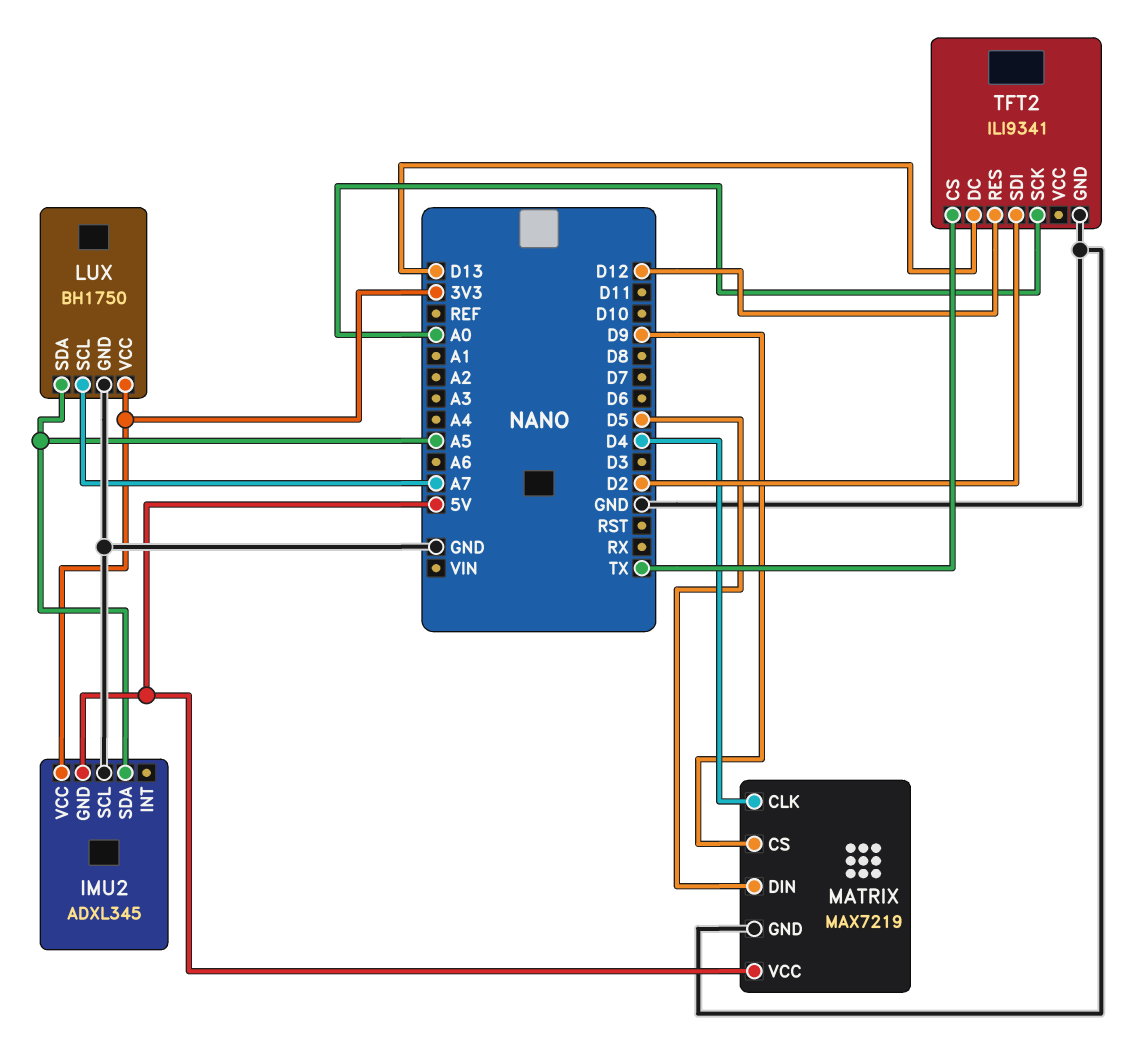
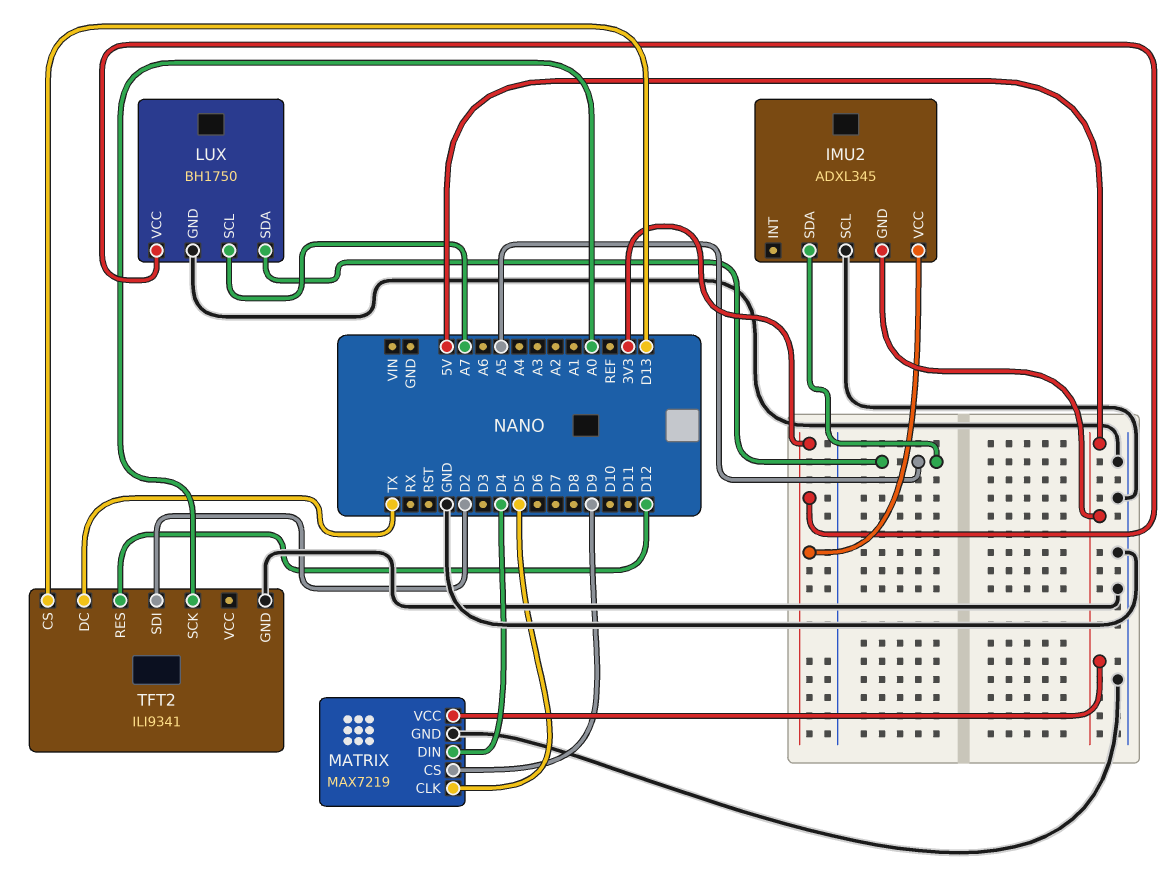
MATRIX pin CLK: D4 -> D5
MATRIX pin DIN: D5 -> D4
TFT2 pin CS: TX -> D13
TFT2 pin DC: D13 -> TX

